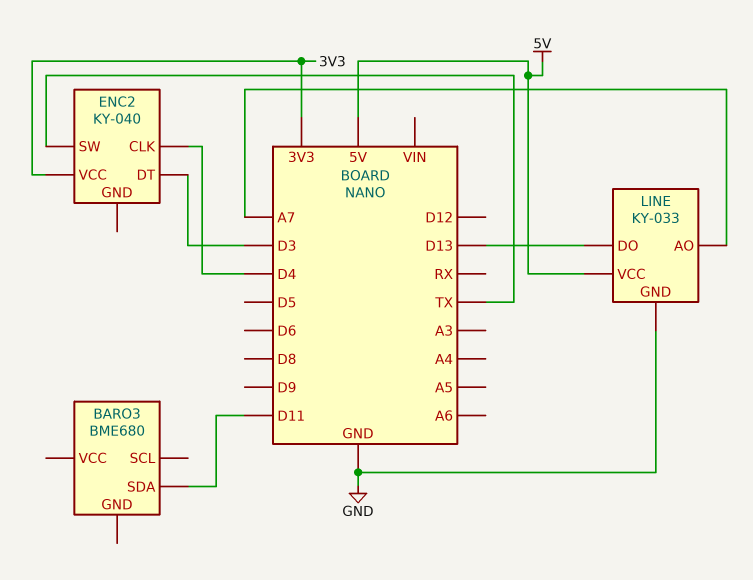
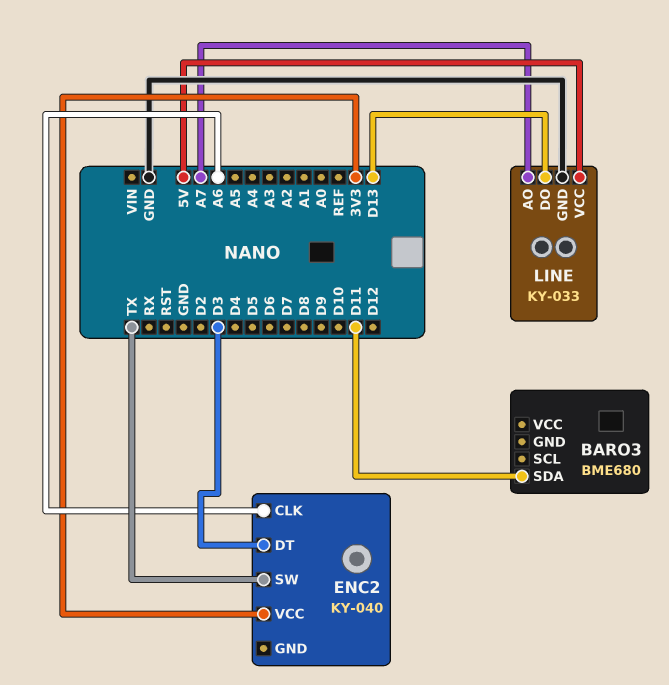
ENC2 pin CLK: D4 -> A6

